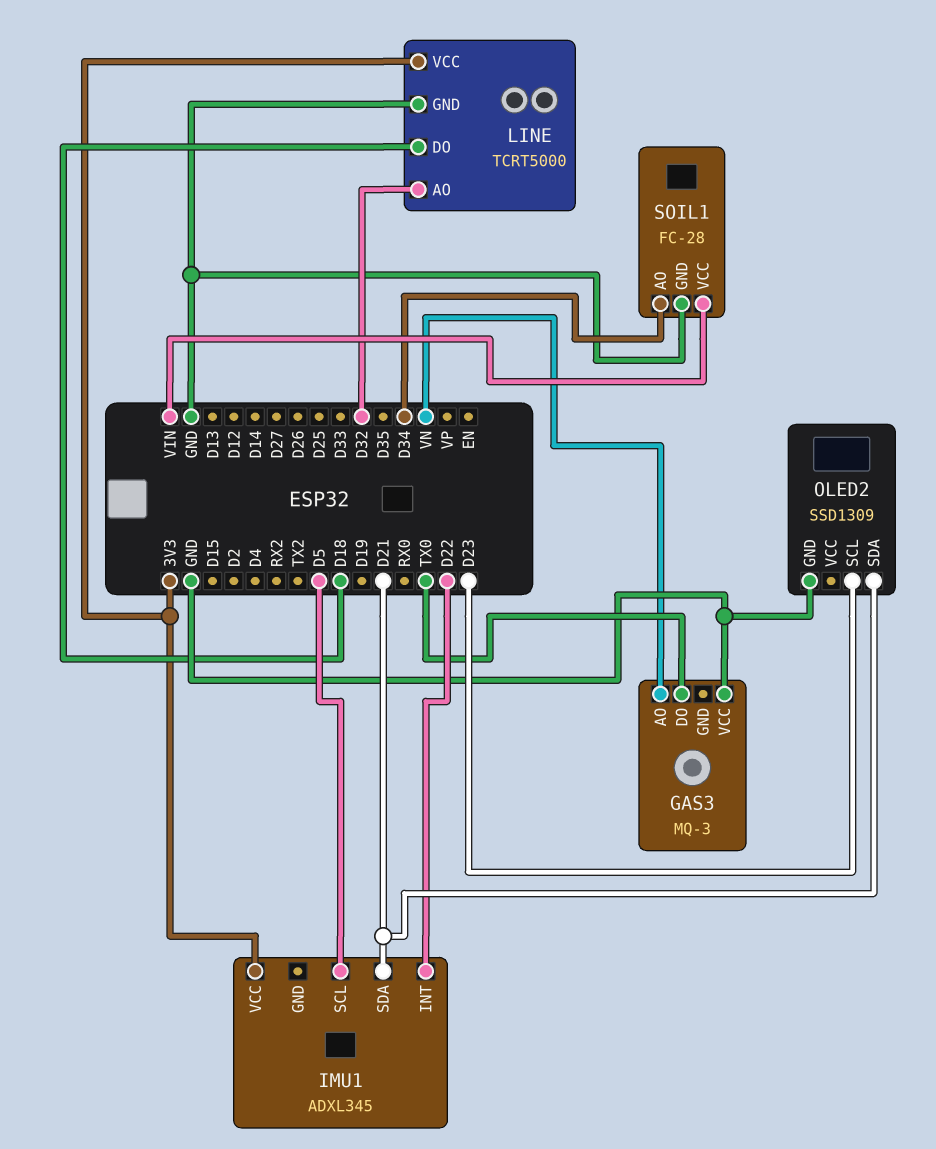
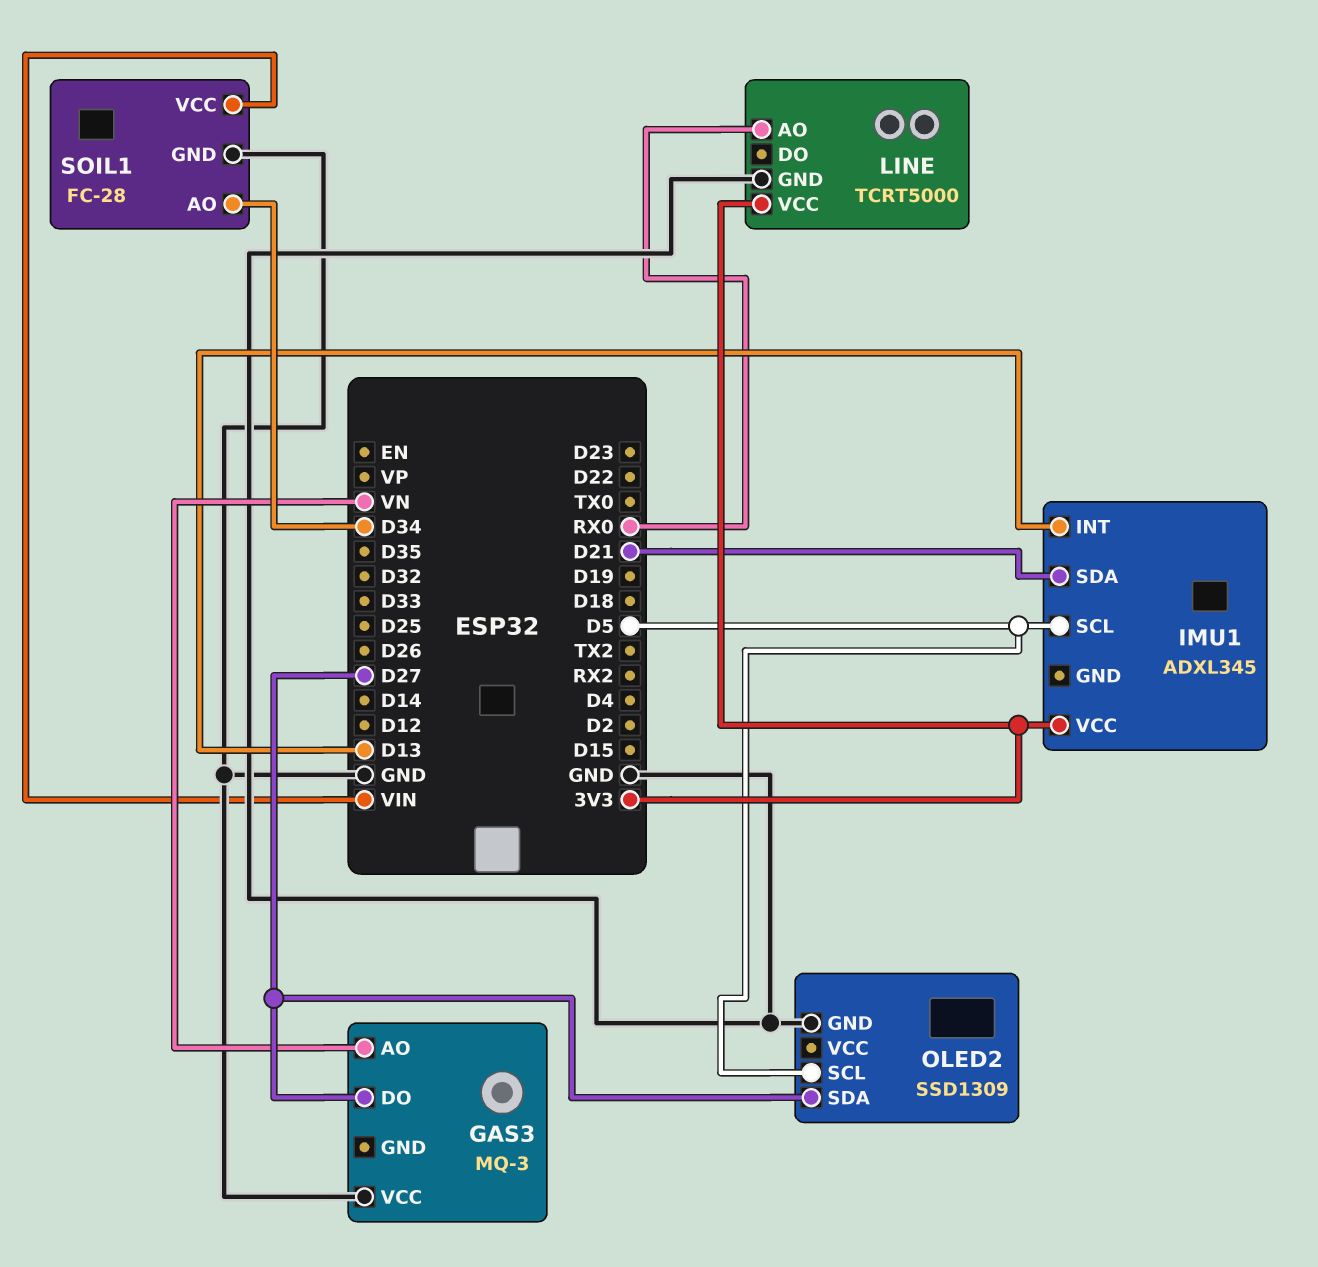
GAS3 pin DO: TX0 -> D27
IMU1 pin INT: D22 -> D13
LINE pin AO: D32 -> RX0
LINE pin DO: D18 -> none
OLED2 pin SCL: D23 -> D5
OLED2 pin SDA: D21 -> D27

